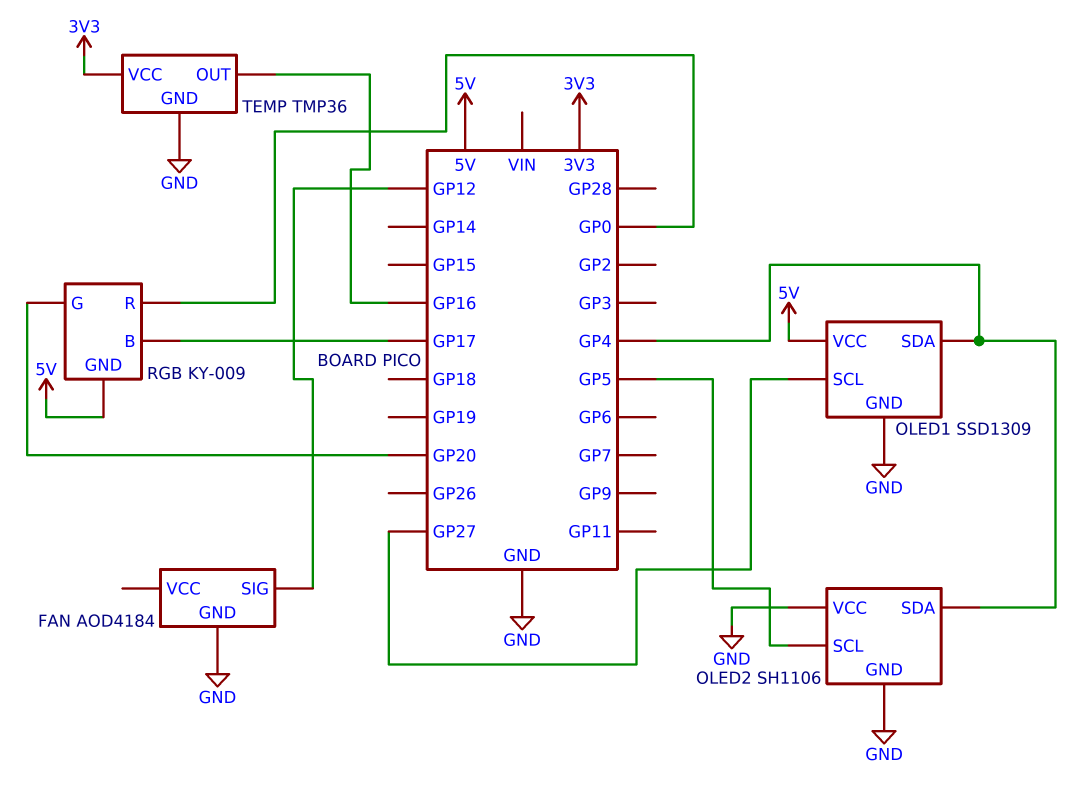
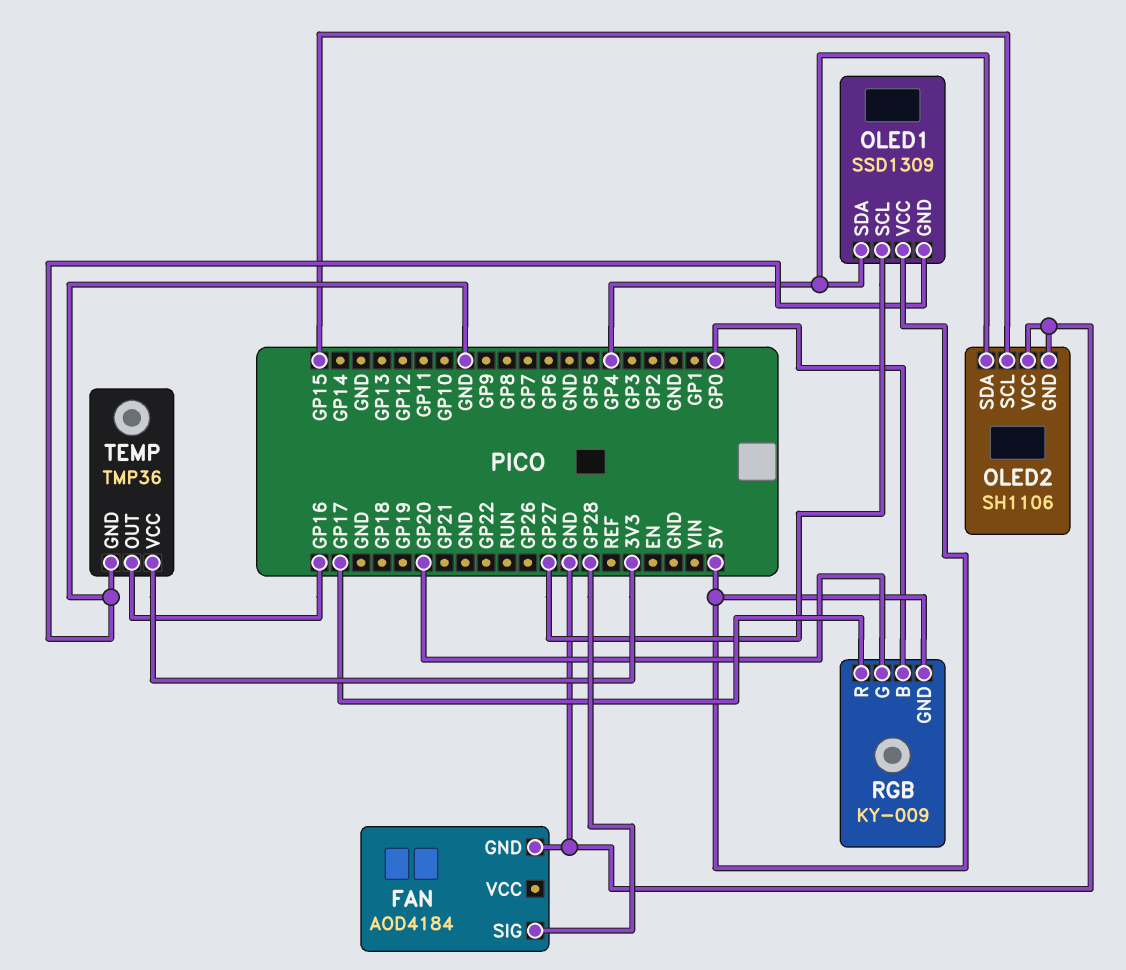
FAN pin SIG: GP12 -> GP28
OLED2 pin SCL: GP5 -> GP15
RGB pin B: GP17 -> GP0
RGB pin R: GP0 -> GP17

